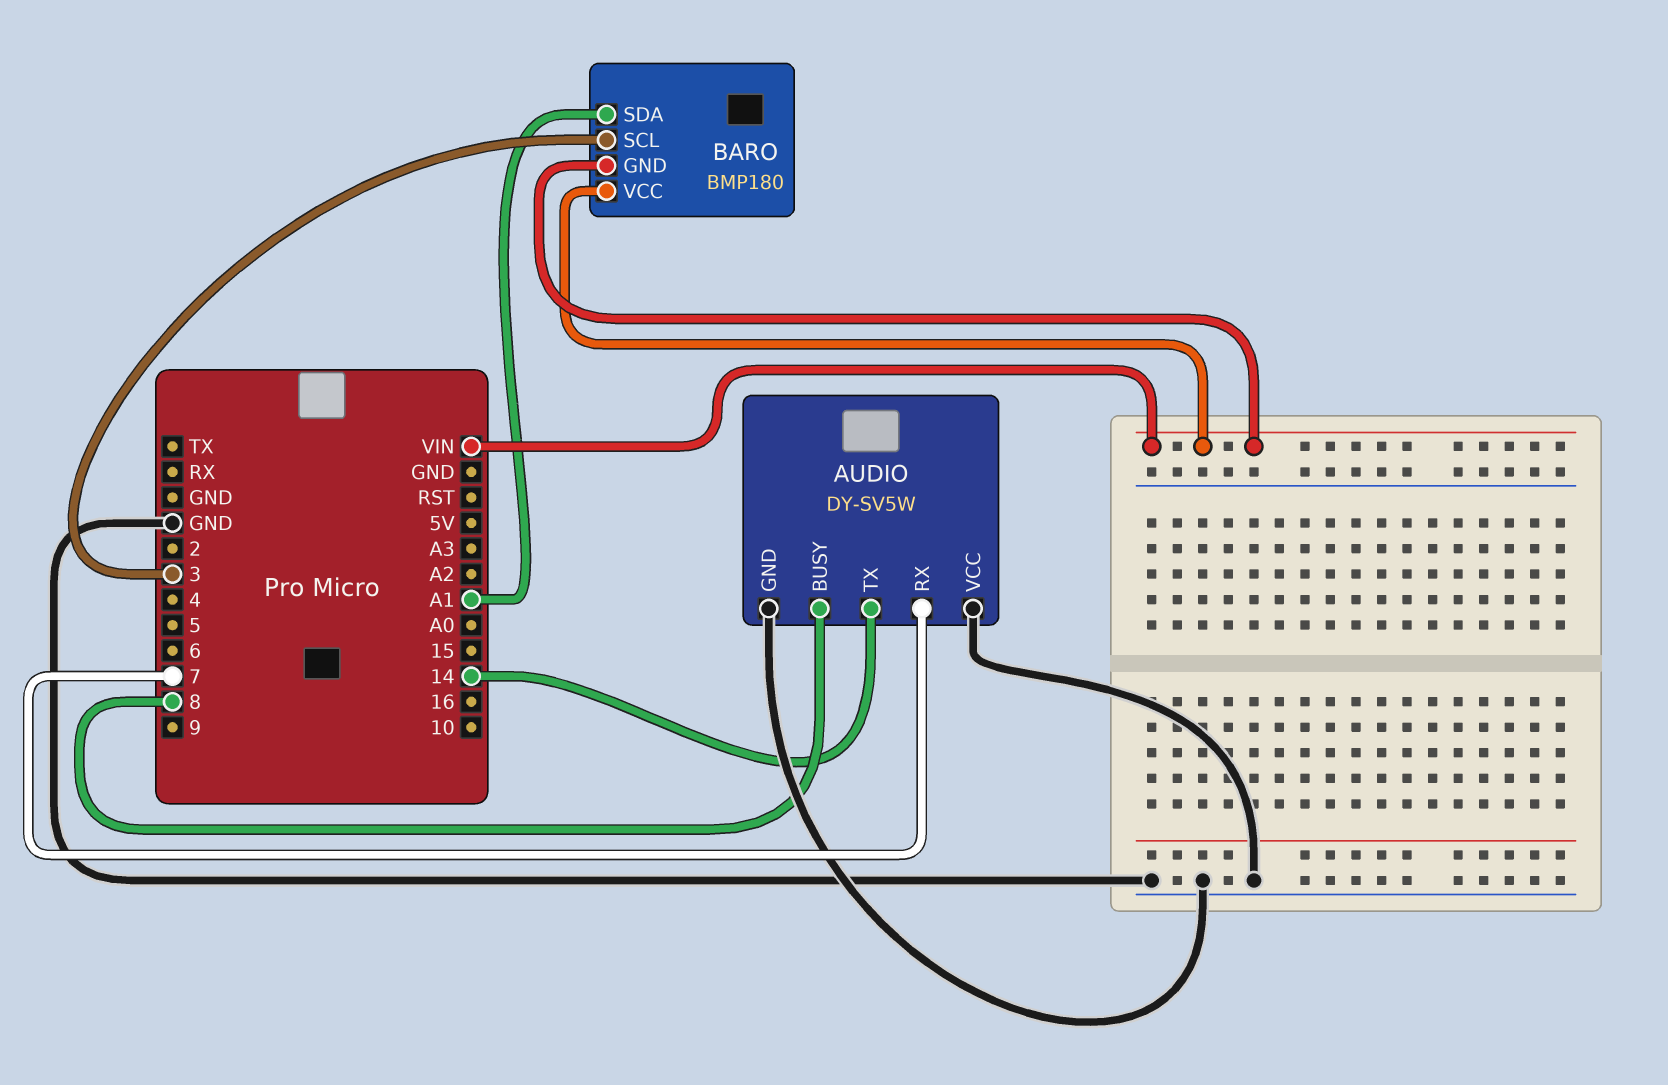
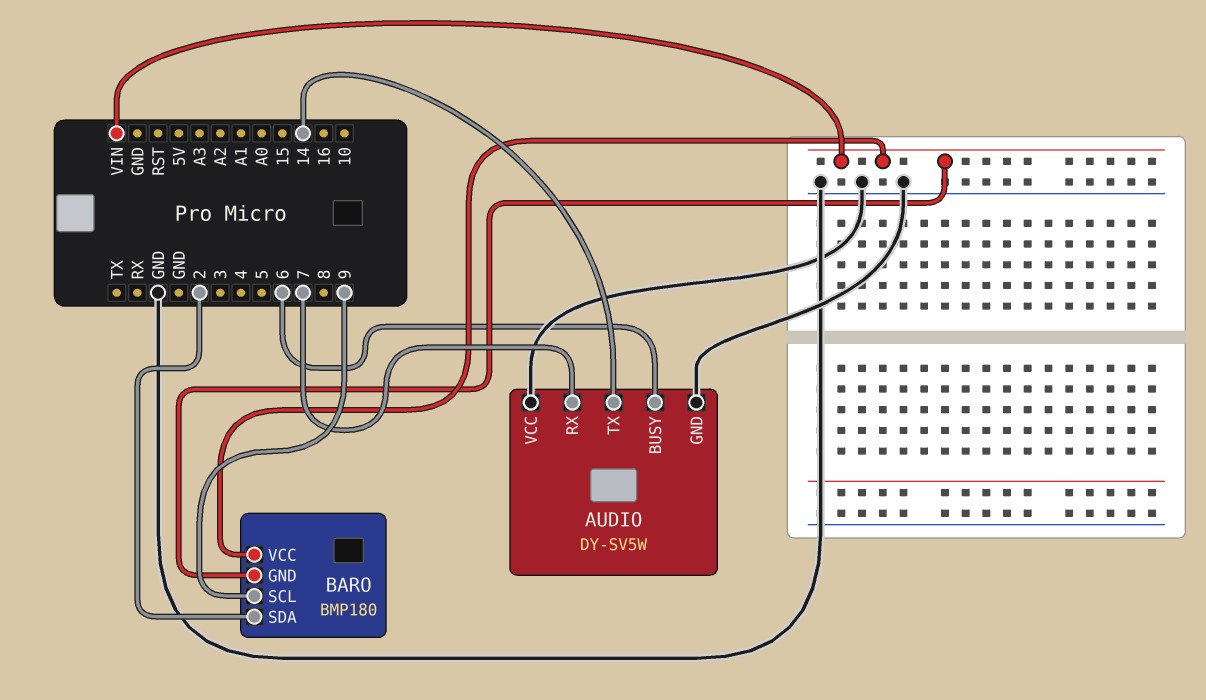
AUDIO pin BUSY: 8 -> 6
BARO pin SCL: 3 -> 9
BARO pin SDA: A1 -> 2

